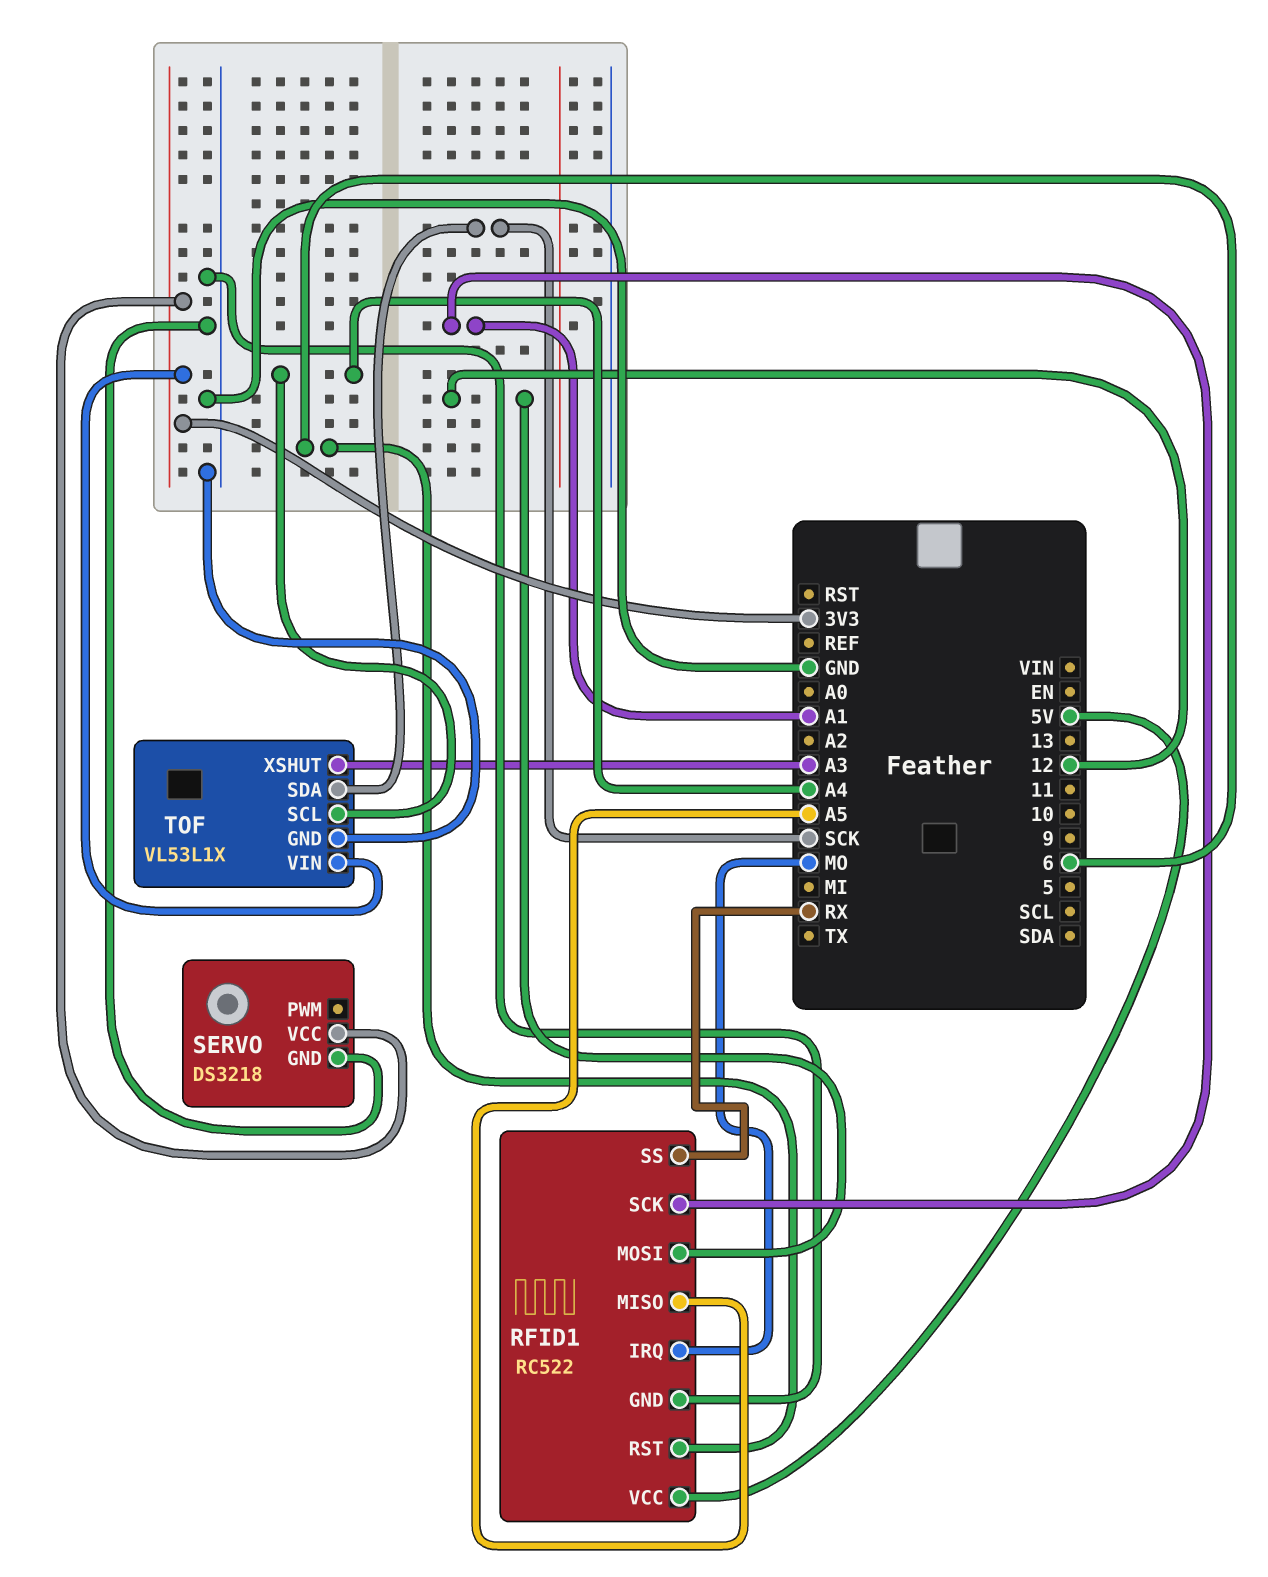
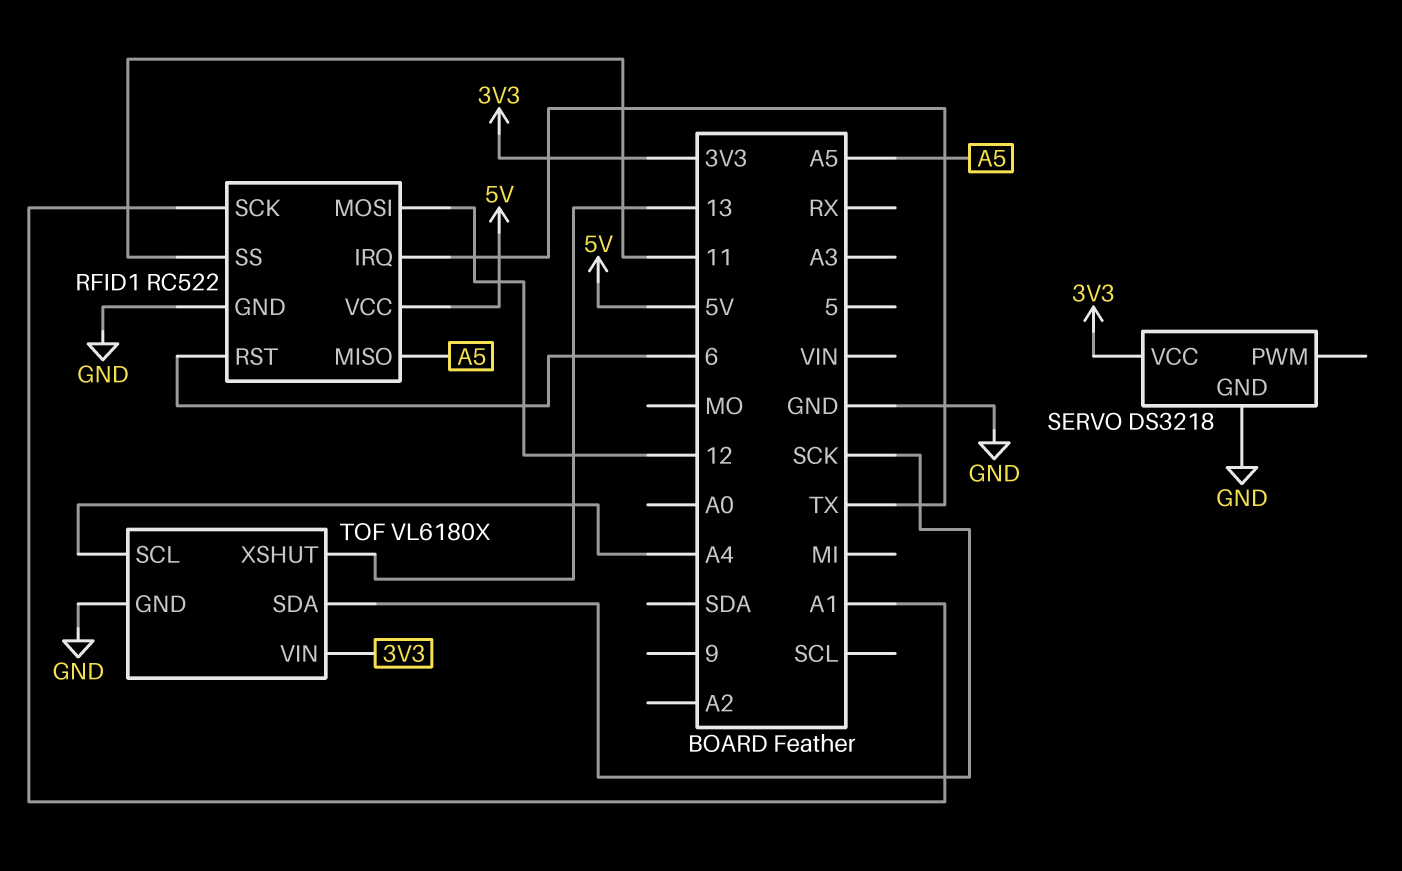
RFID1 pin IRQ: MO -> TX
RFID1 pin SS: RX -> 11
TOF: VL53L1X -> VL6180X
TOF pin XSHUT: A3 -> 13

